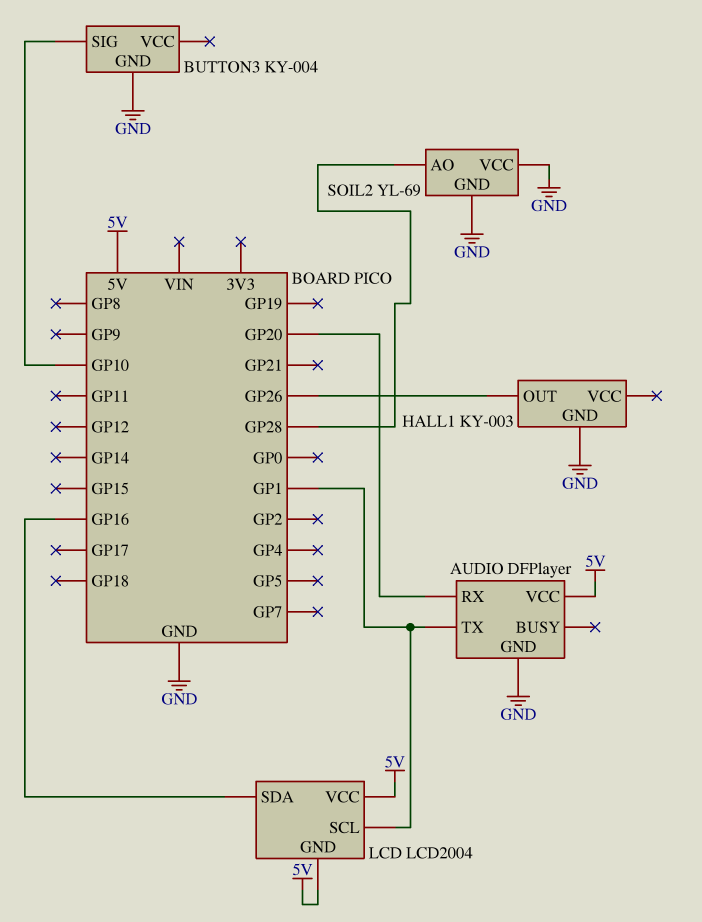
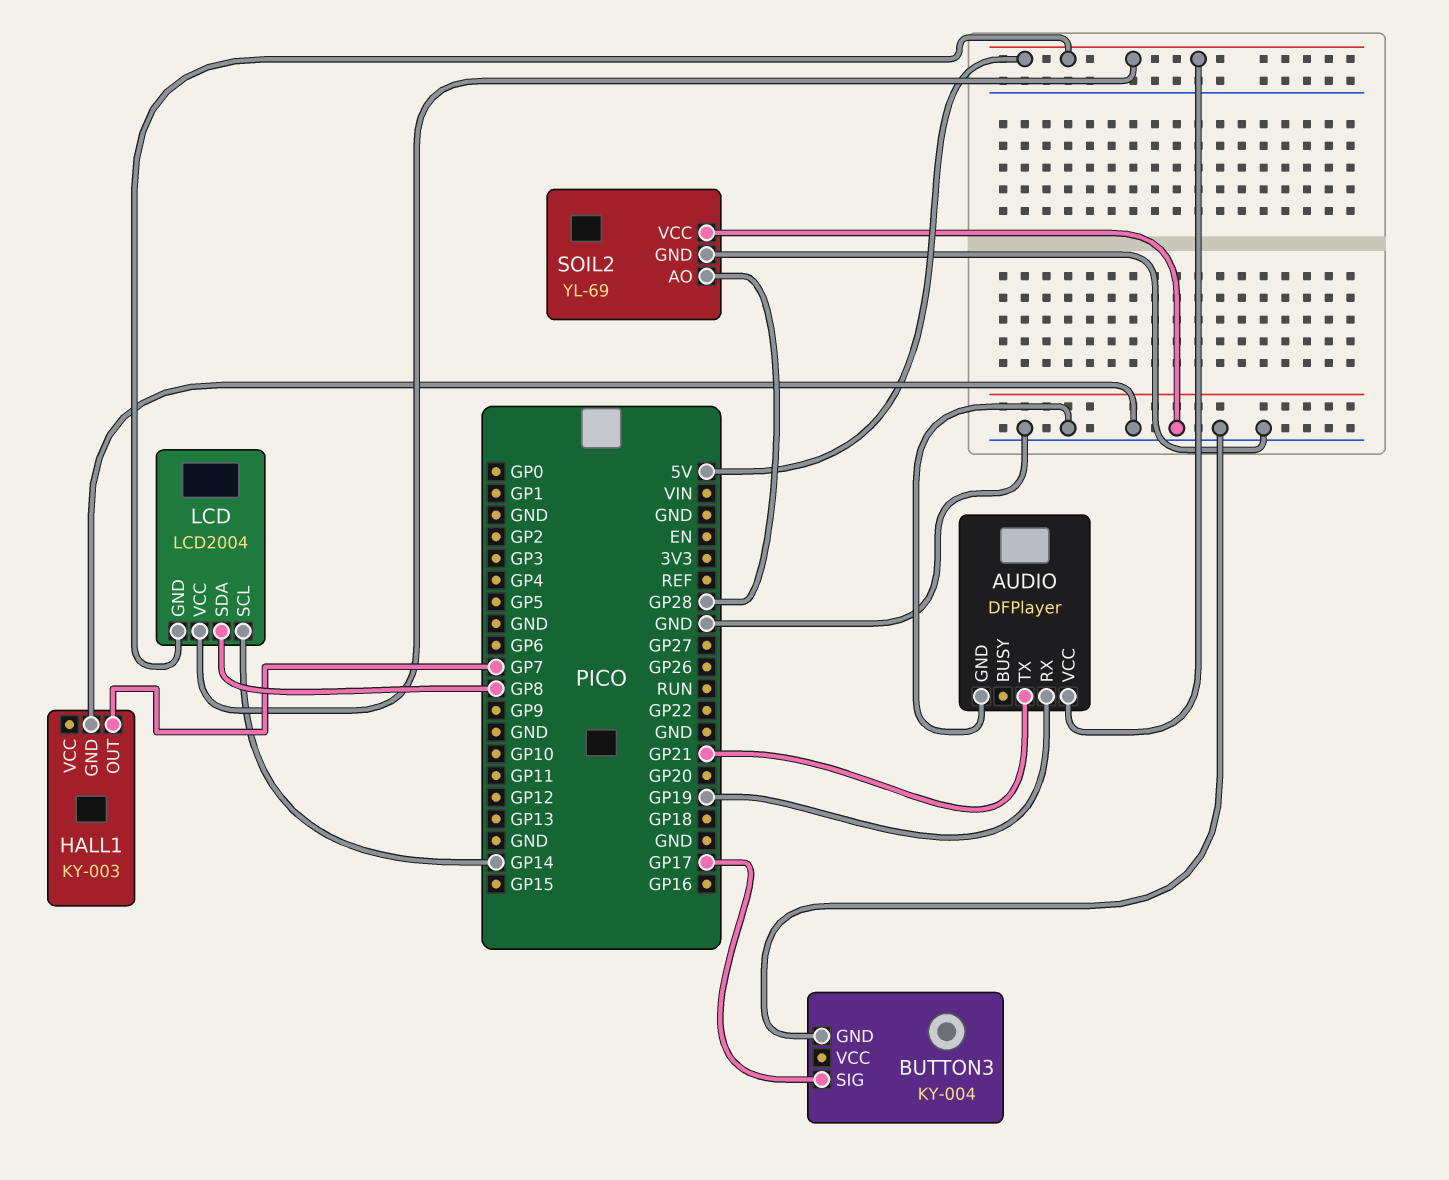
AUDIO pin RX: GP20 -> GP19
AUDIO pin TX: GP1 -> GP21
BUTTON3 pin SIG: GP10 -> GP17
HALL1 pin OUT: GP26 -> GP7
LCD pin SCL: GP1 -> GP14
LCD pin SDA: GP16 -> GP8

